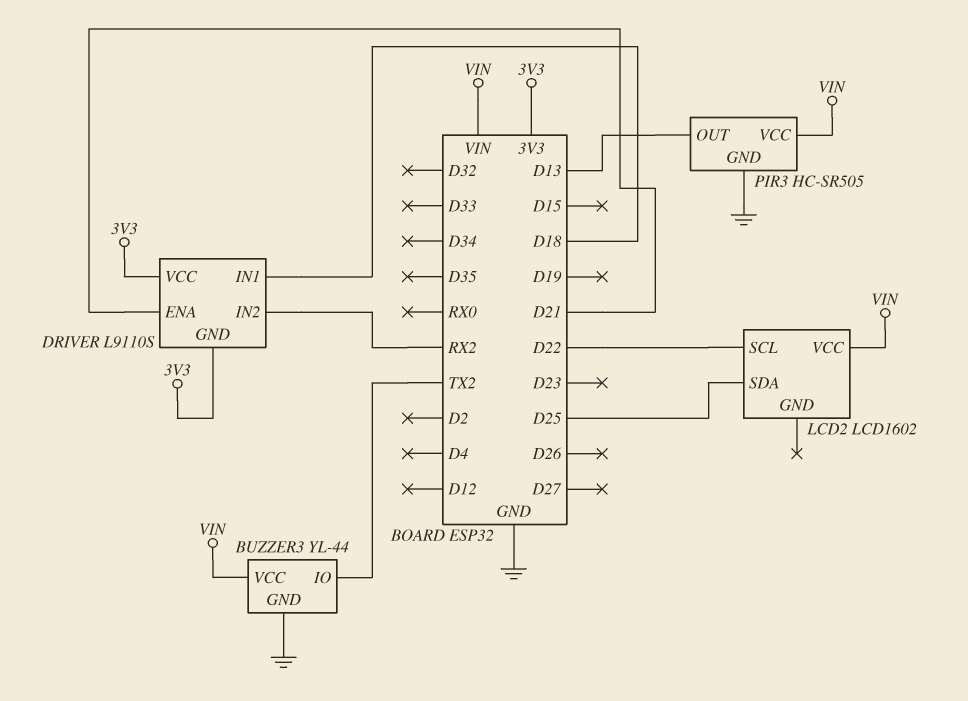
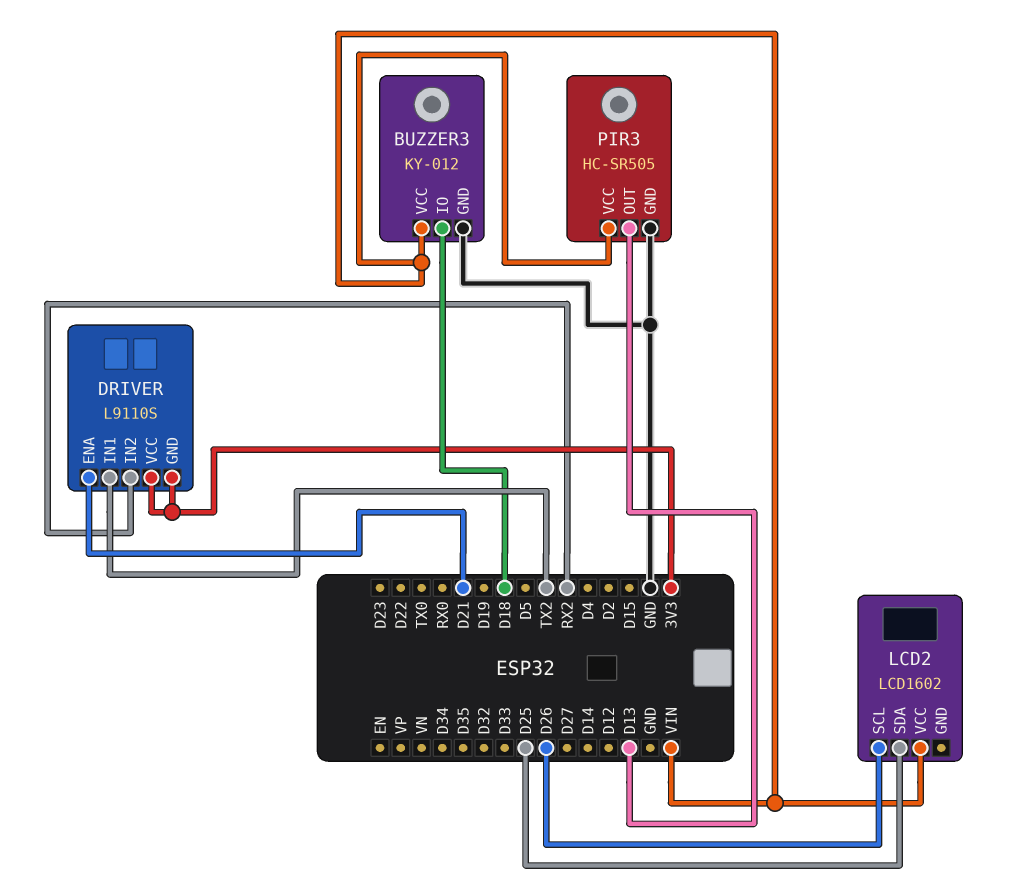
BUZZER3: YL-44 -> KY-012
BUZZER3 pin IO: TX2 -> D18
DRIVER pin IN1: D18 -> TX2
LCD2 pin SCL: D22 -> D26

